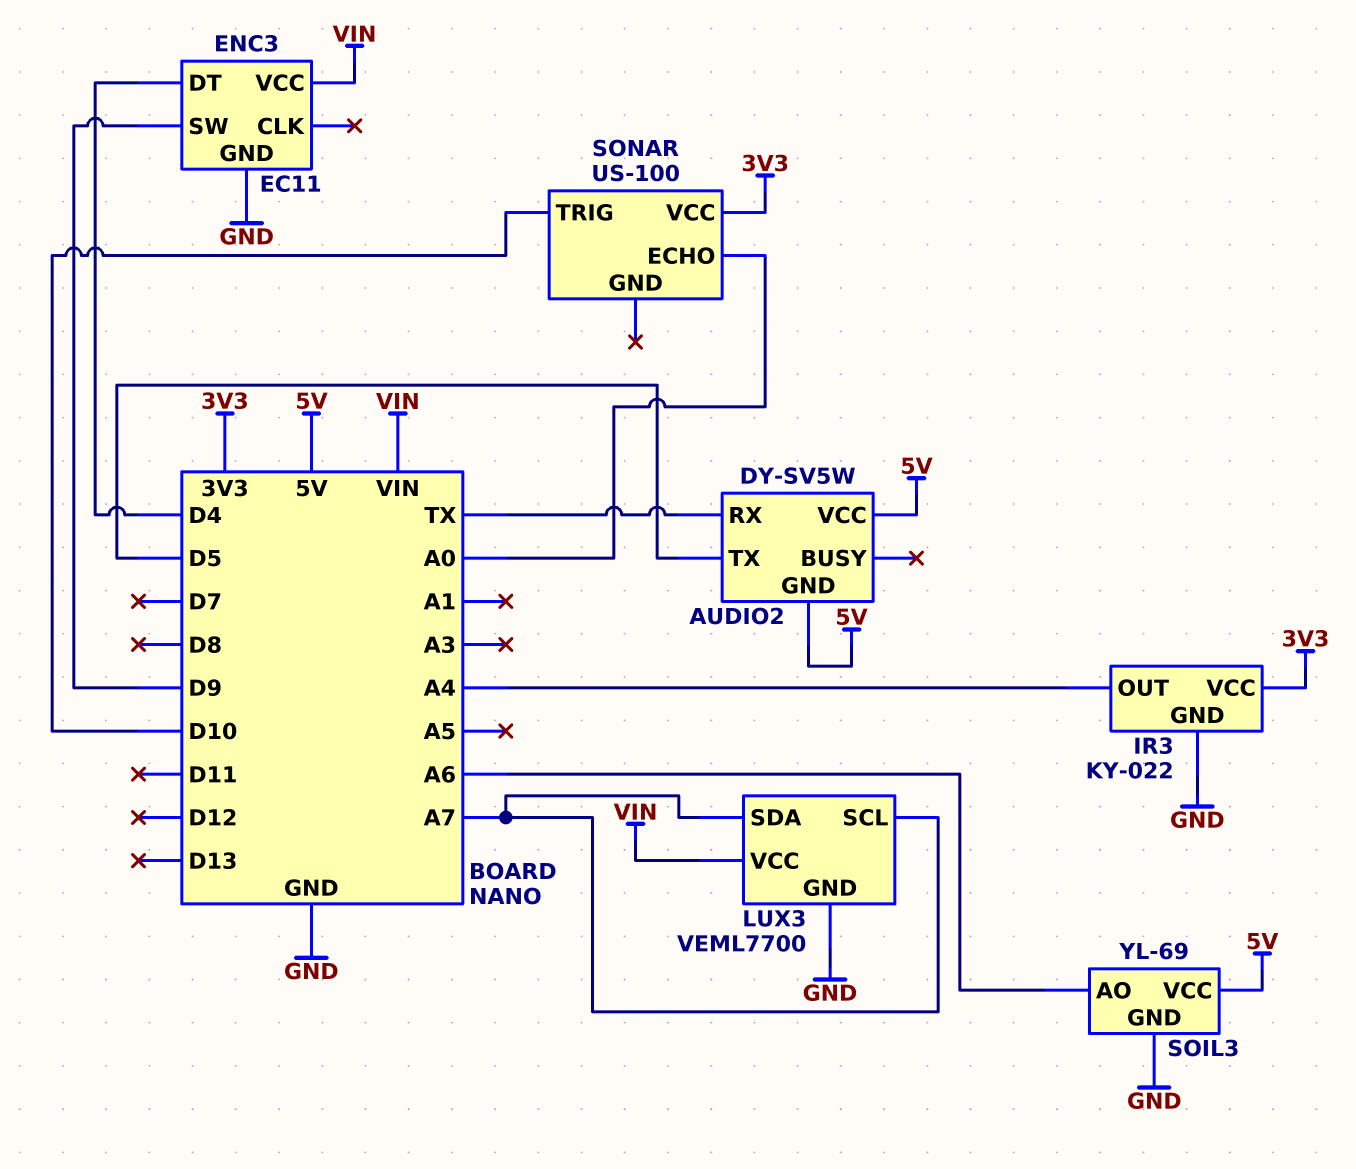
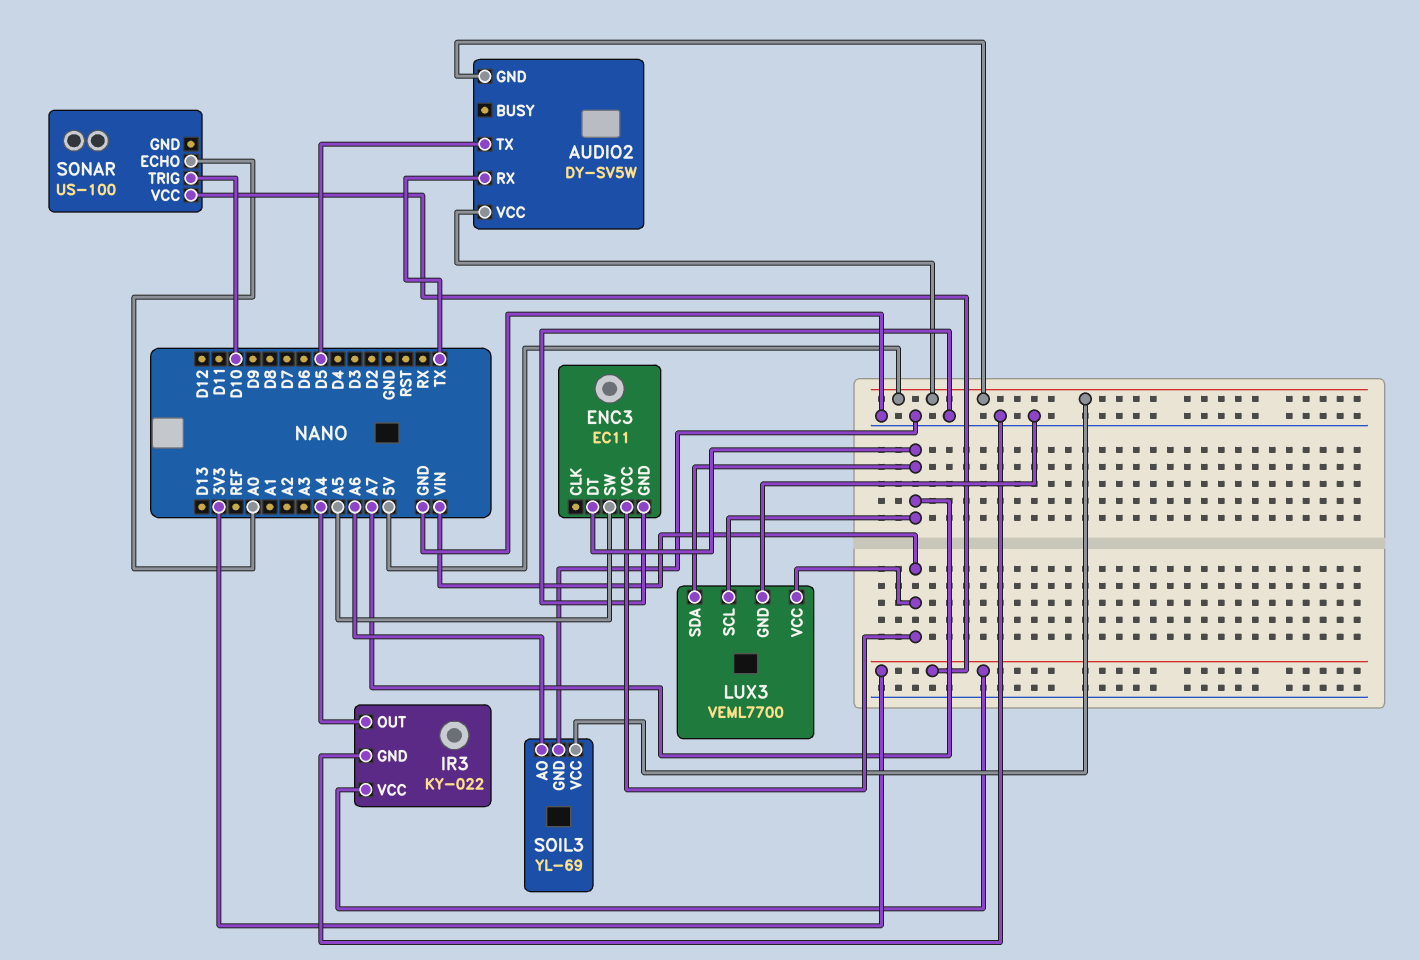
ENC3 pin DT: D4 -> A7
ENC3 pin SW: D9 -> A5

